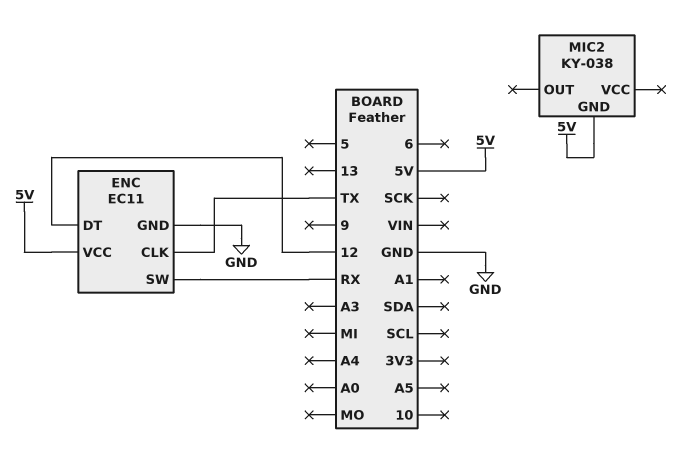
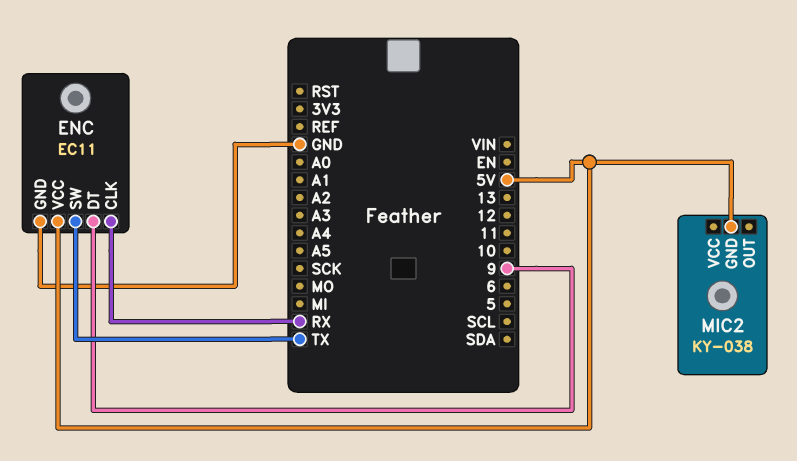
ENC pin CLK: TX -> RX
ENC pin DT: 12 -> 9
ENC pin SW: RX -> TX

